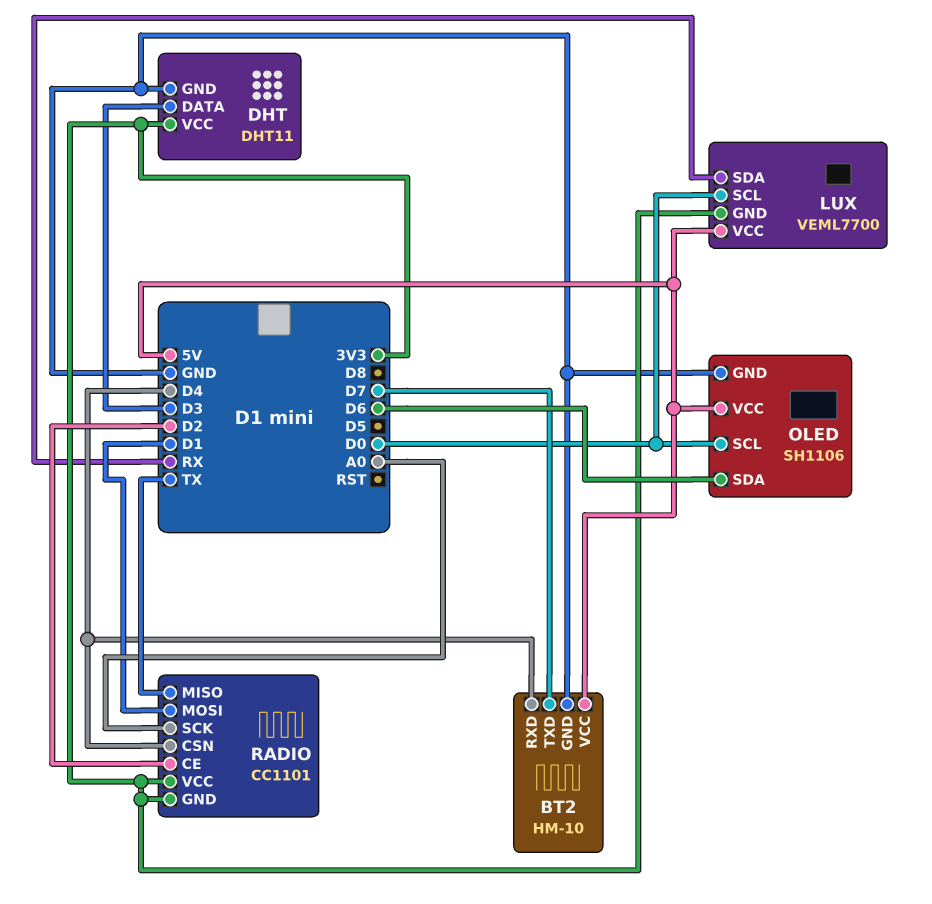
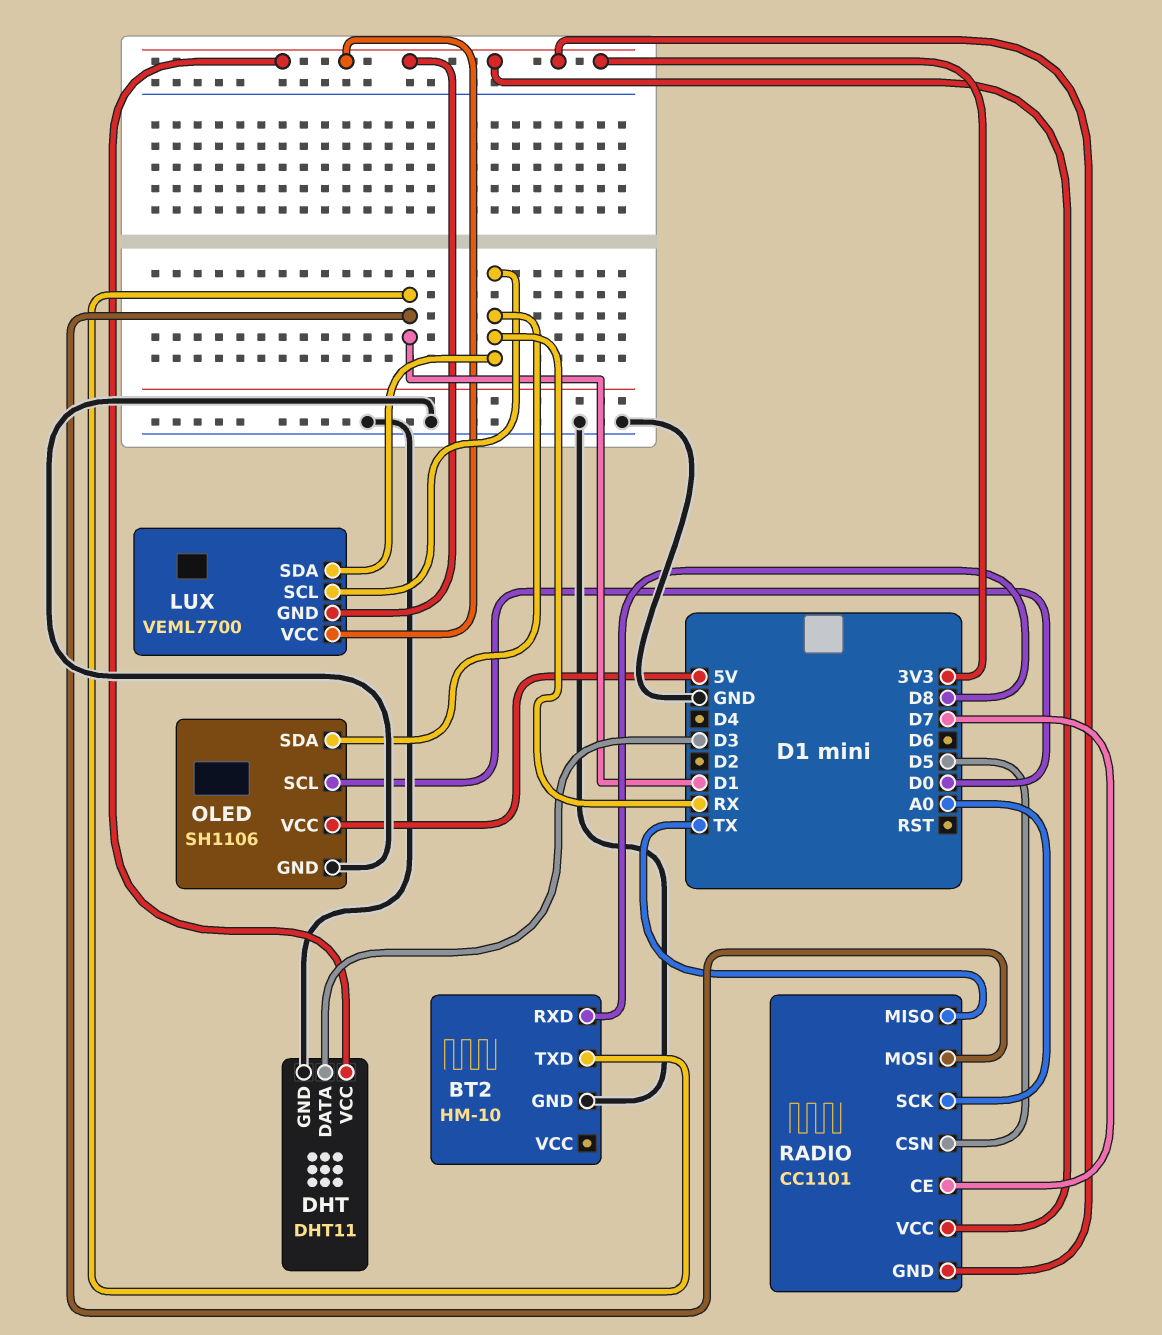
BT2 pin RXD: D4 -> D8
BT2 pin TXD: D7 -> D1
BT2 pin VCC: 5V -> none
LUX pin SCL: D0 -> RX
LUX pin VCC: 5V -> 3V3
OLED pin SDA: D6 -> RX
RADIO pin CE: D2 -> D7
RADIO pin CSN: D4 -> D5

